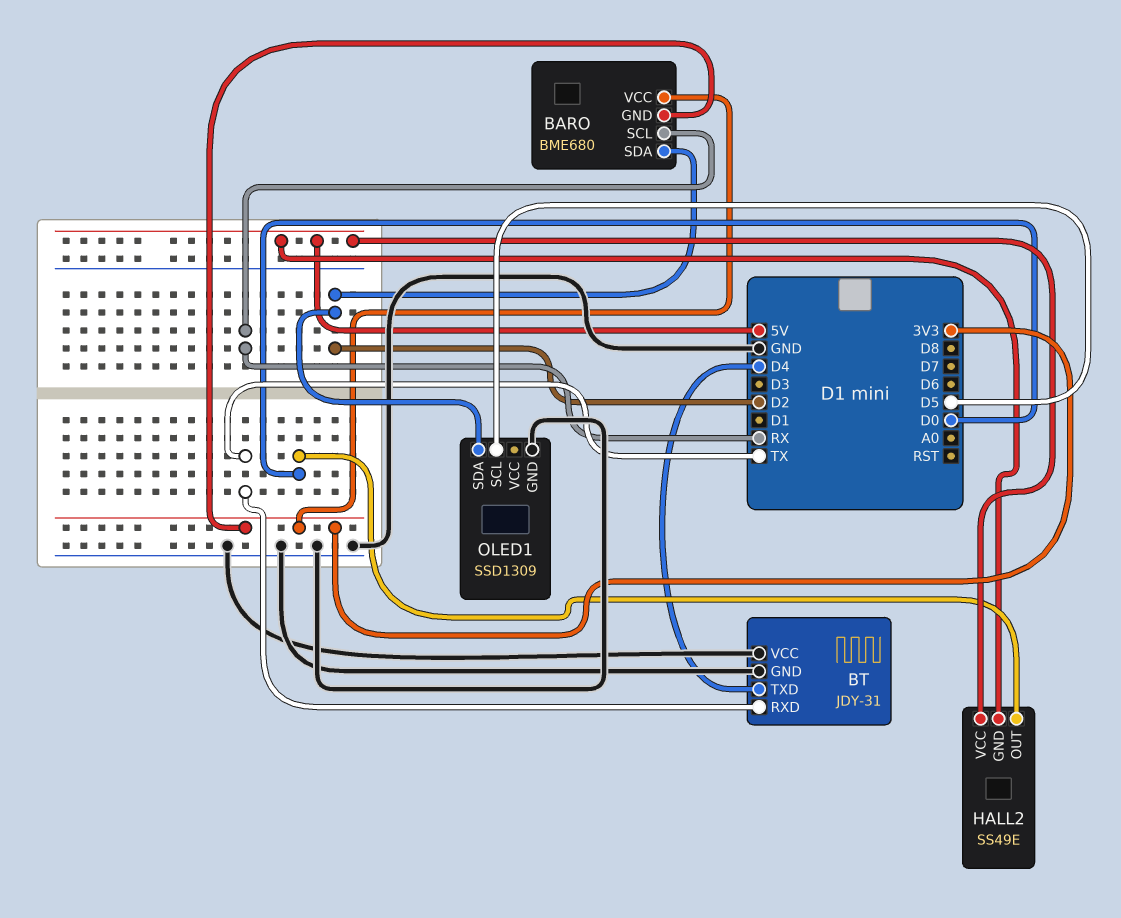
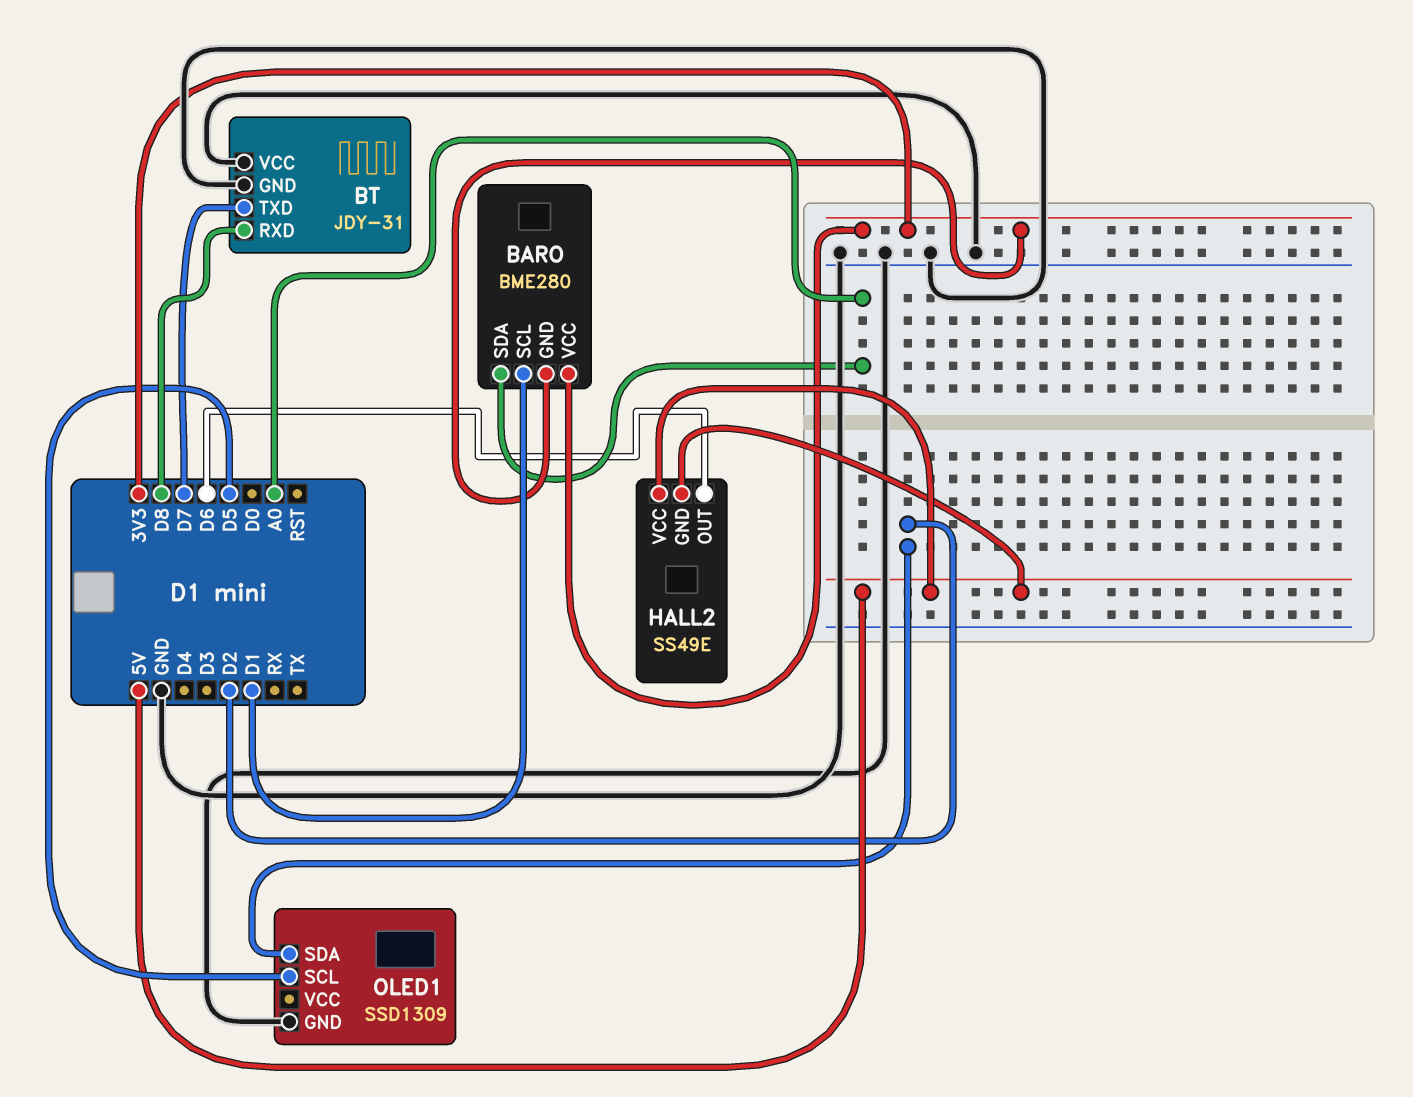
BARO: BME680 -> BME280
BARO pin SCL: RX -> D1
BARO pin SDA: D2 -> A0
BT pin RXD: TX -> D8
BT pin TXD: D4 -> D7
HALL2 pin OUT: D0 -> D6

